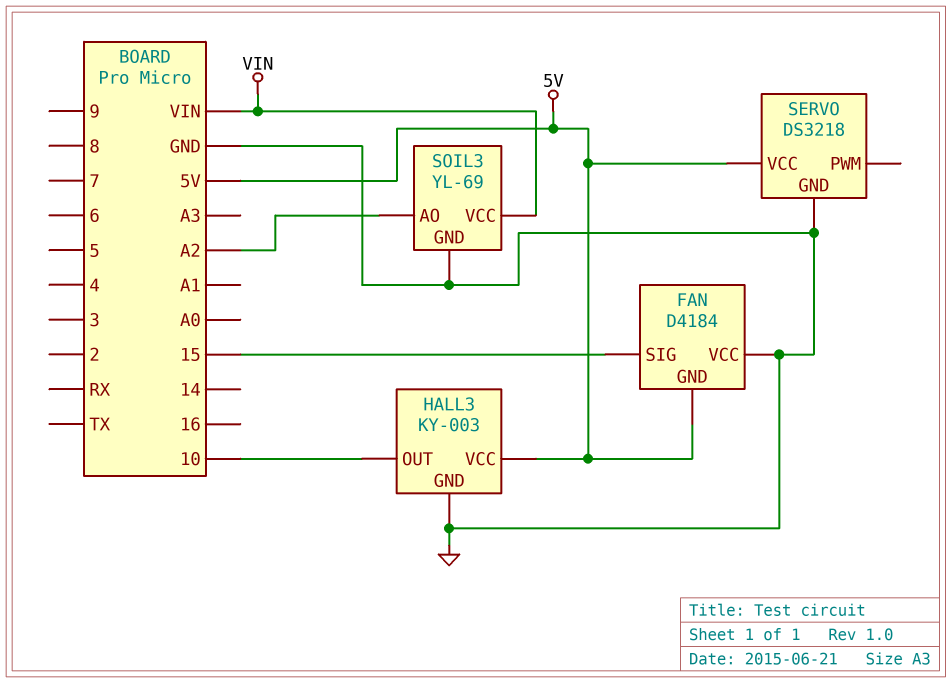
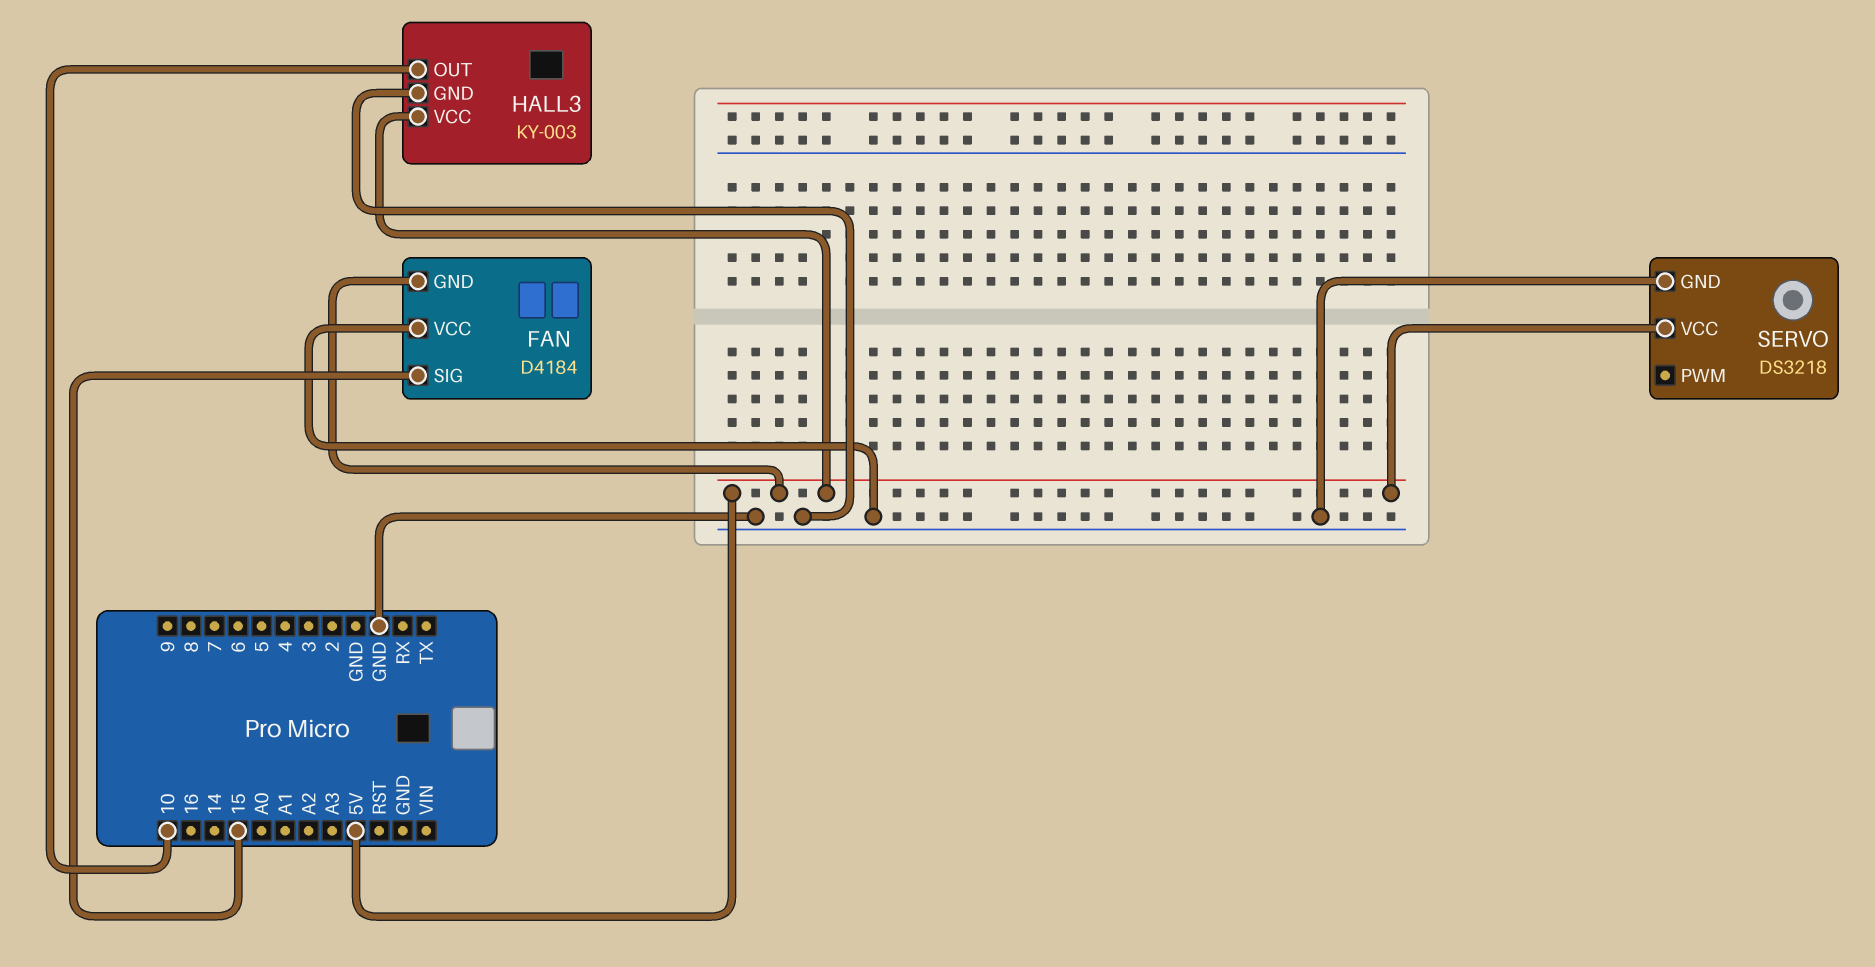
SOIL3: YL-69 -> none
SOIL3 pin AO: A2 -> none
SOIL3 pin GND: GND -> none
SOIL3 pin VCC: VIN -> none

